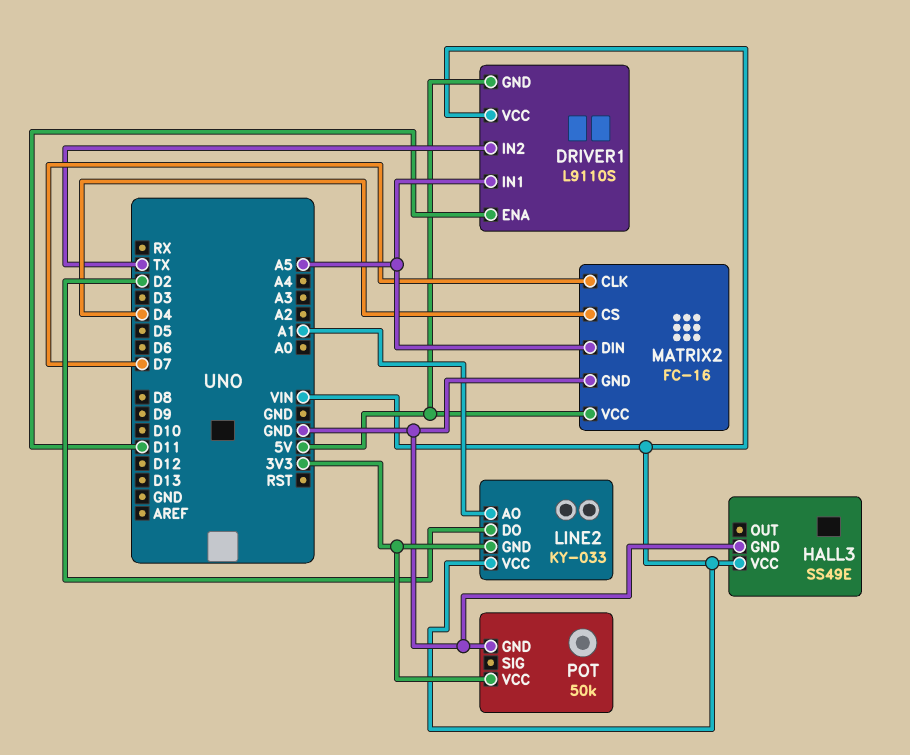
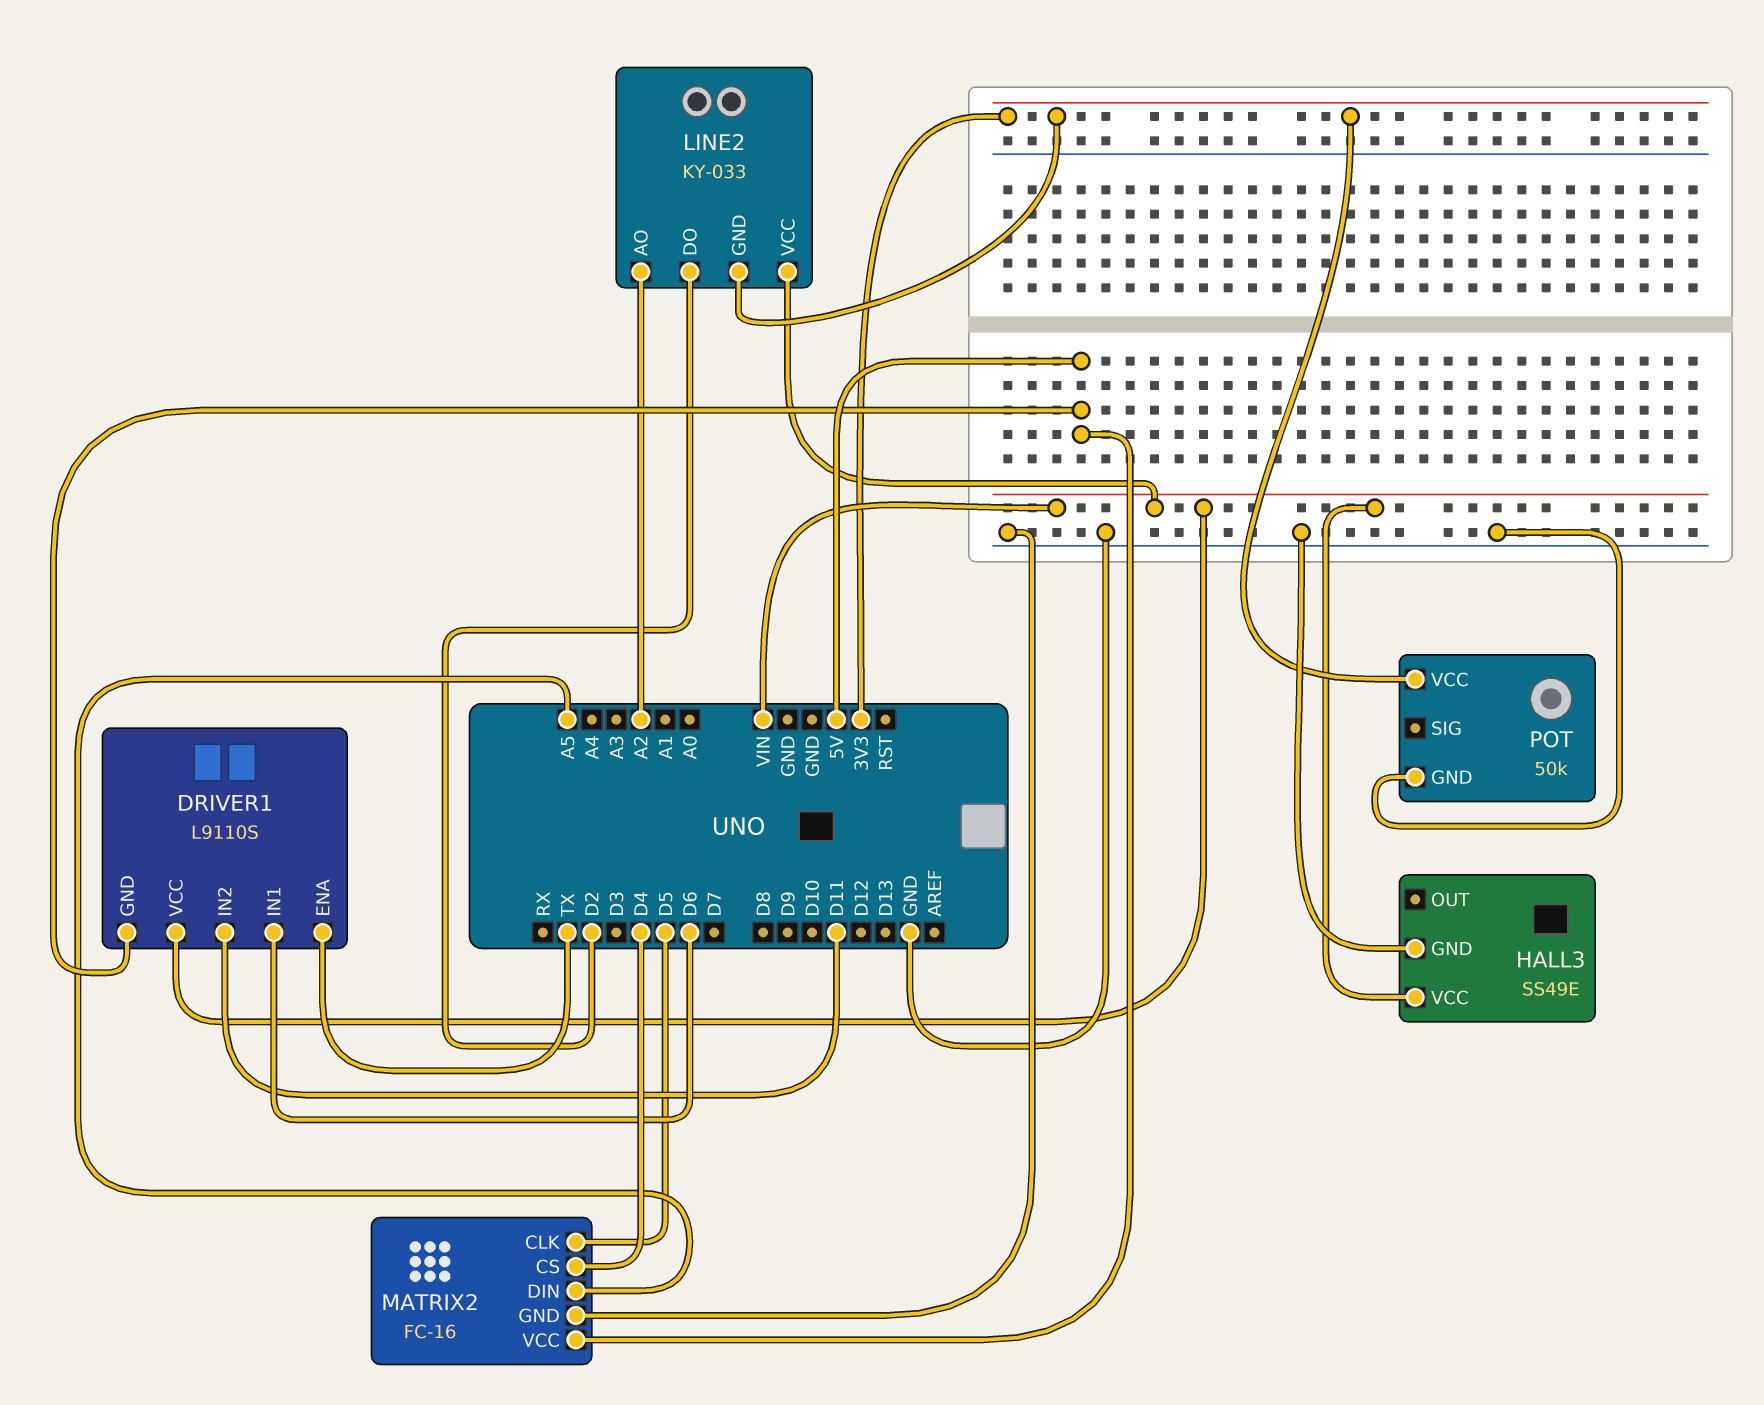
DRIVER1 pin ENA: D11 -> TX
DRIVER1 pin IN1: A5 -> D6
DRIVER1 pin IN2: TX -> D11
LINE2 pin AO: A1 -> A2
MATRIX2 pin CLK: D7 -> D5

